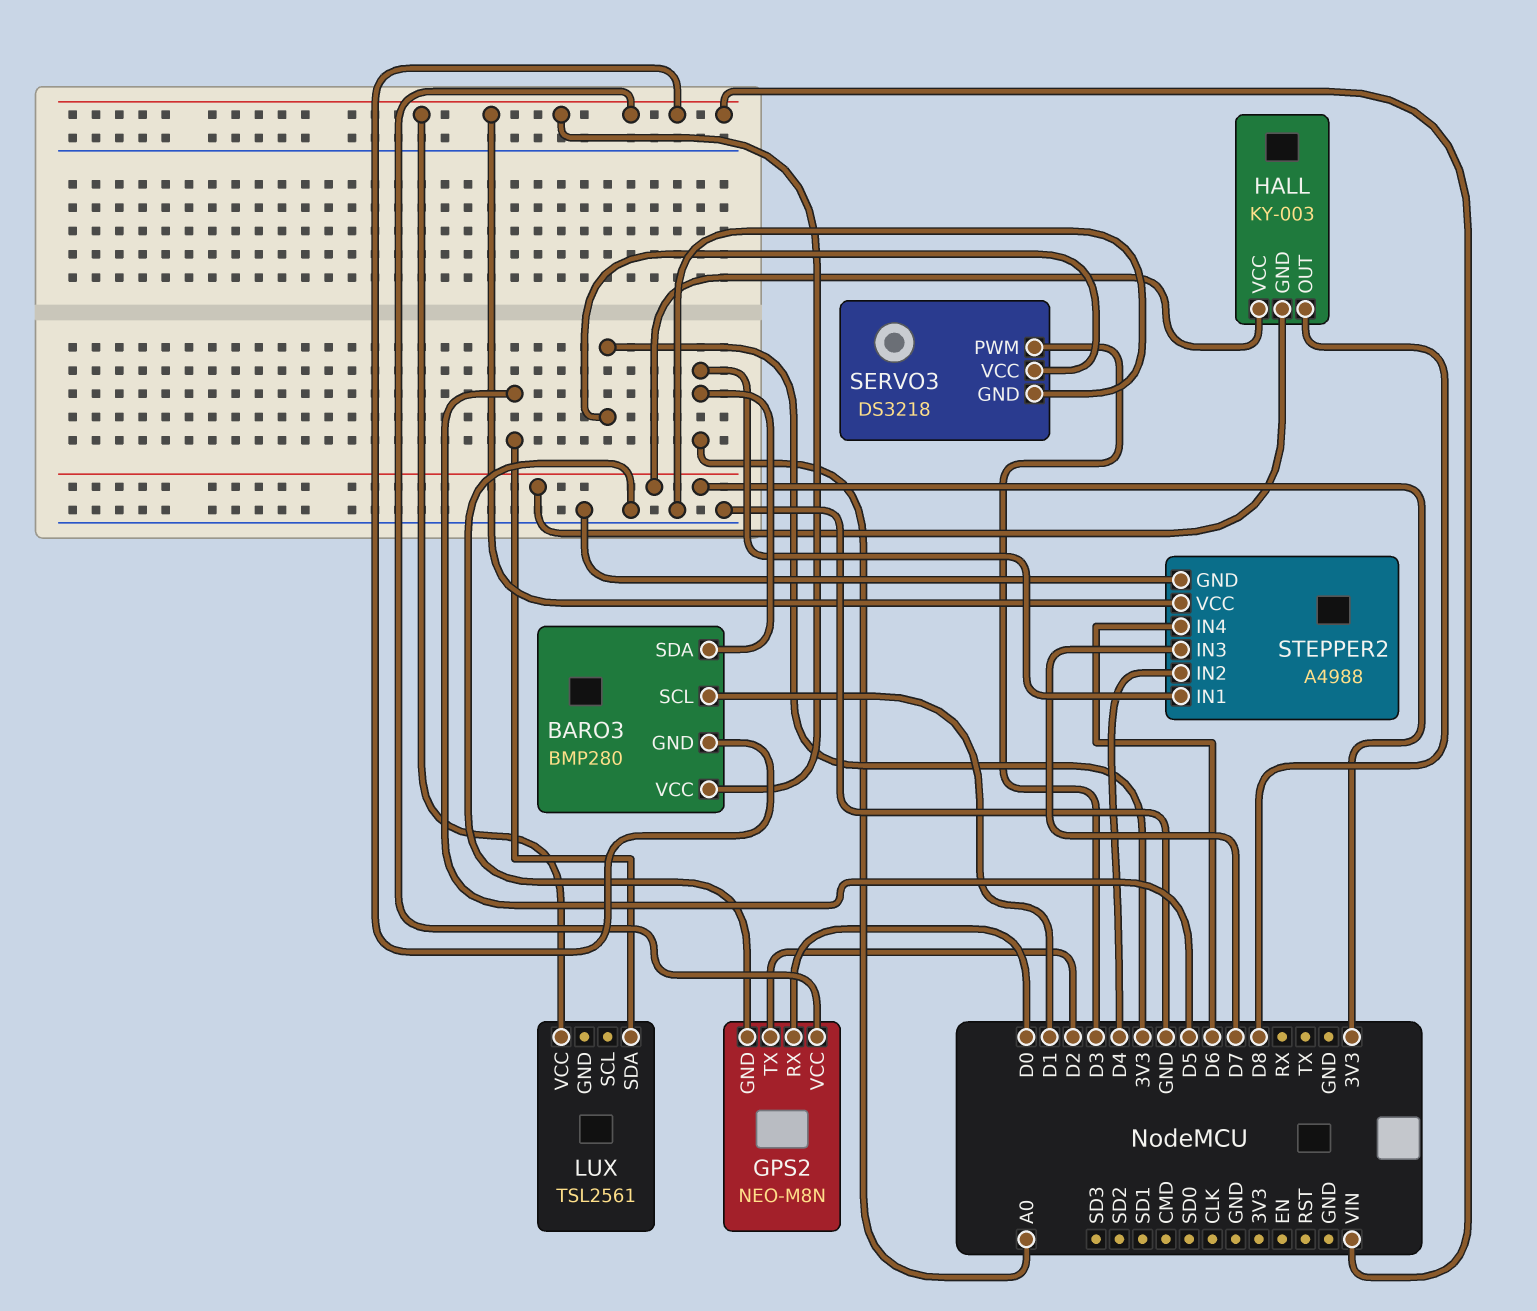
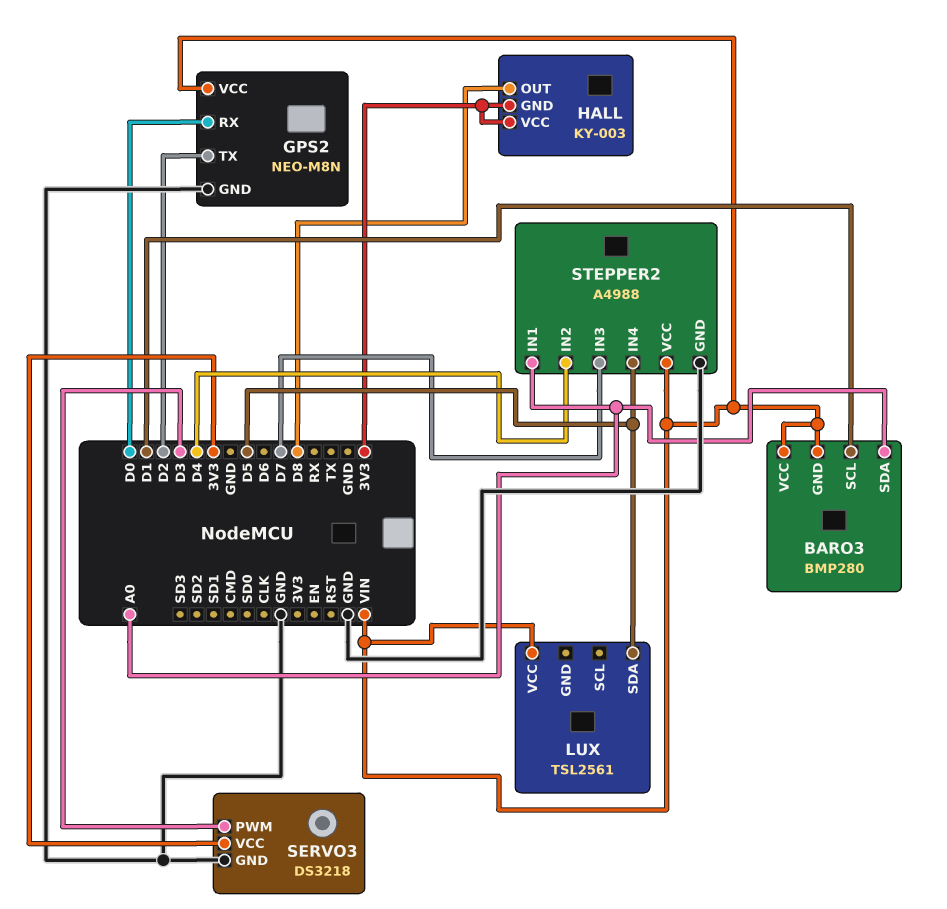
STEPPER2 pin IN4: D6 -> D5

